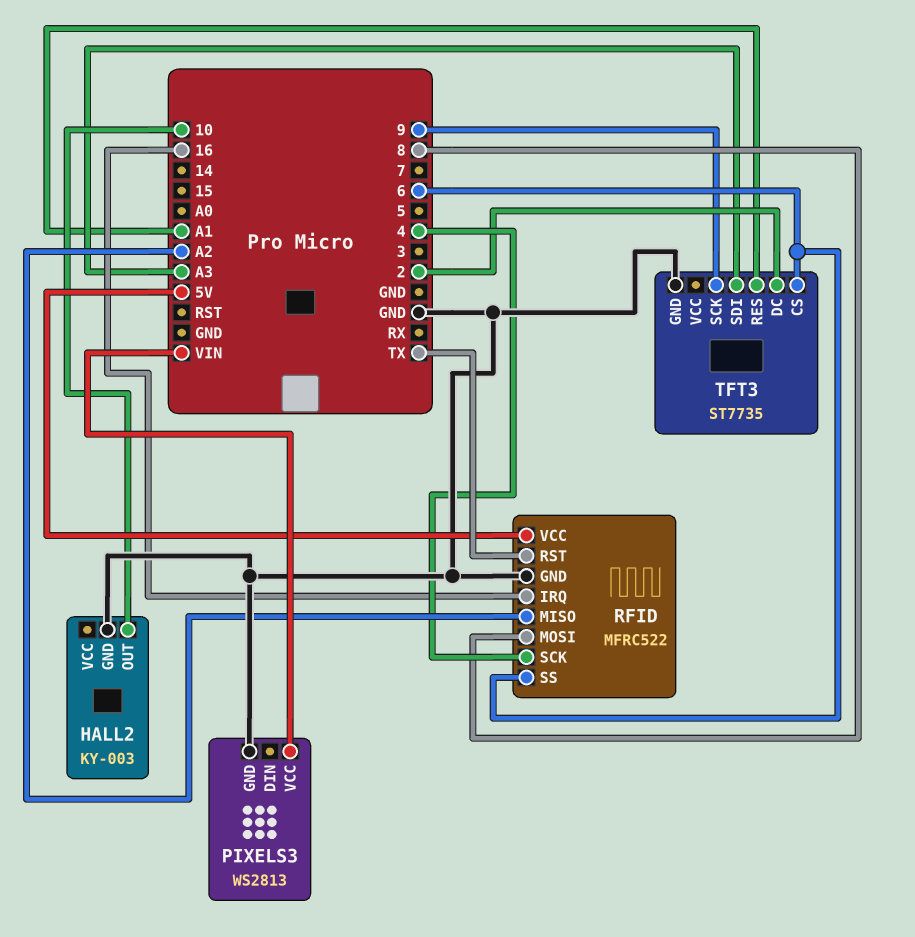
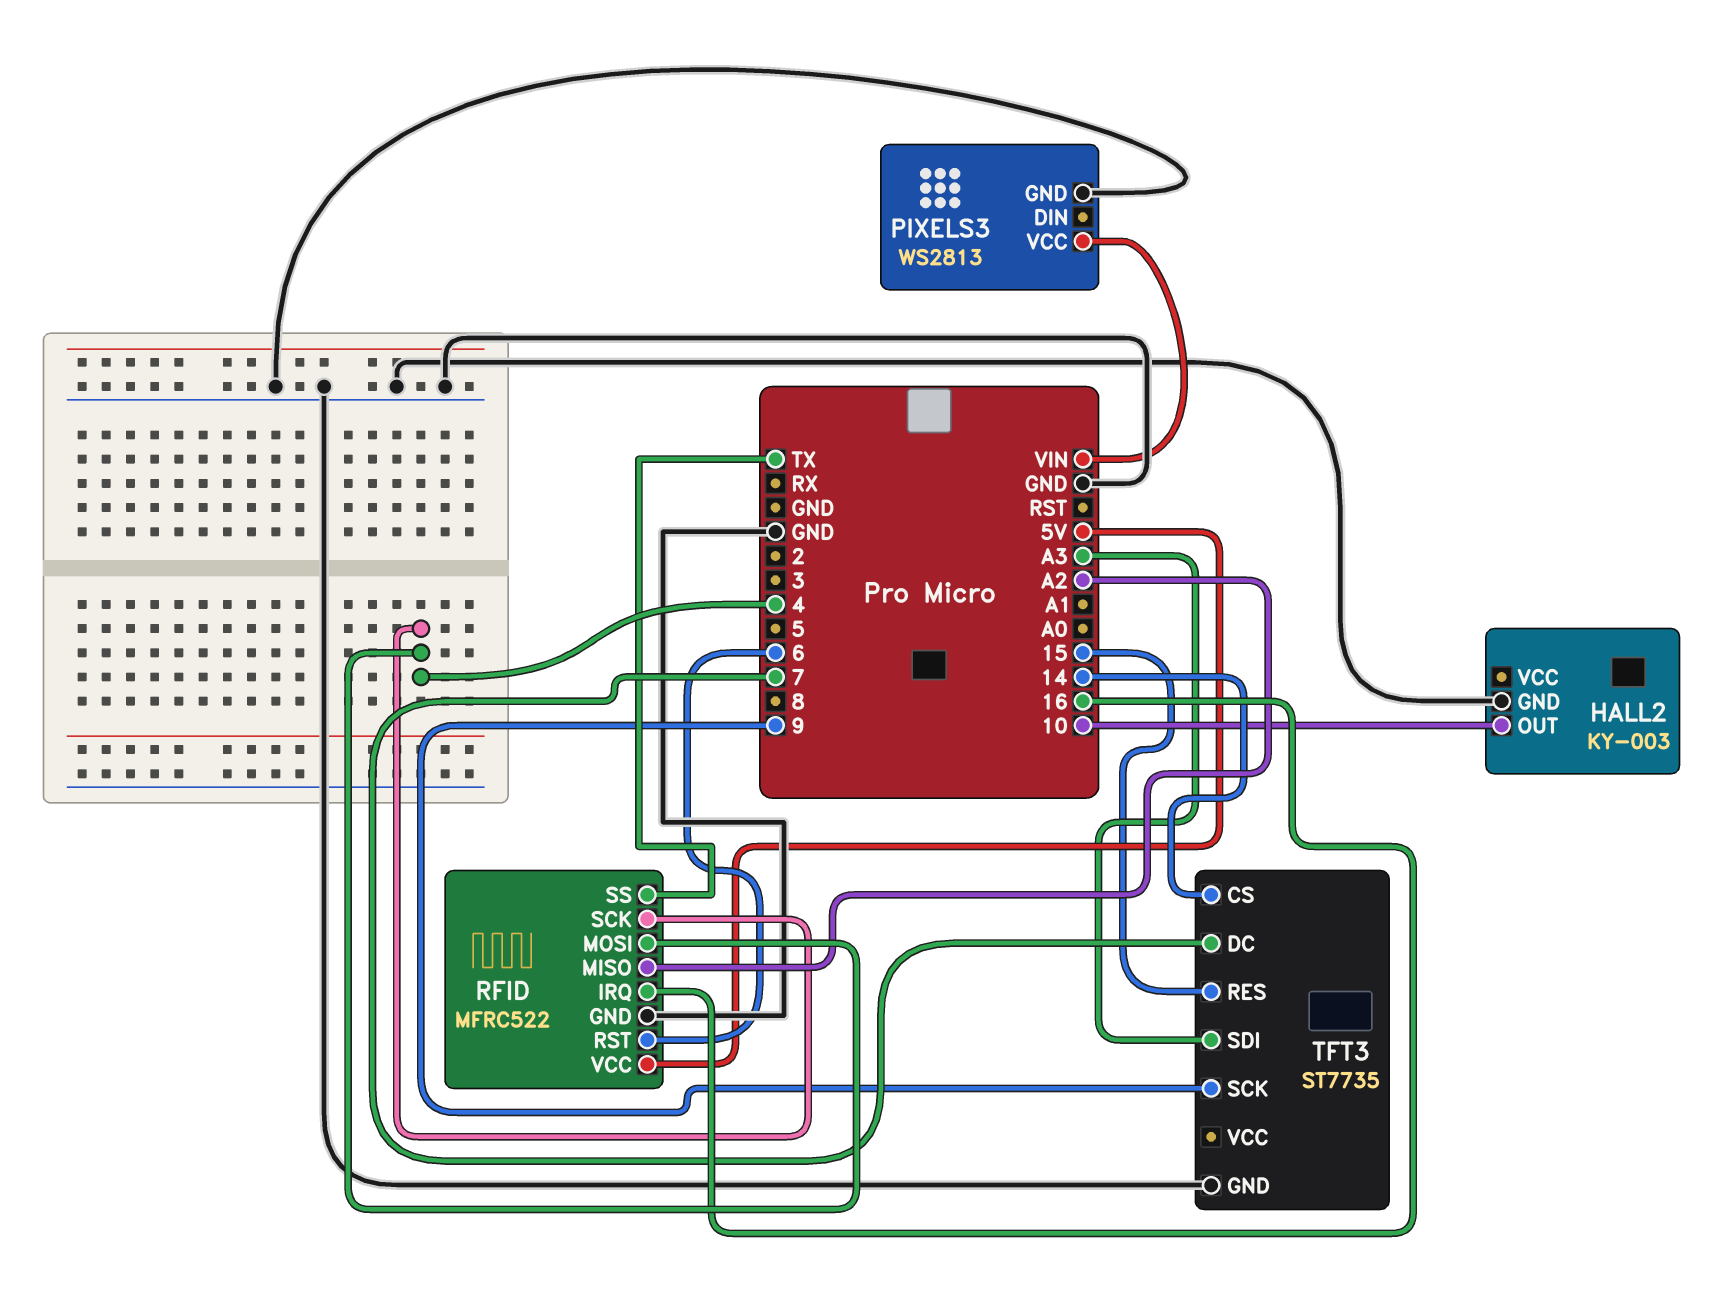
RFID pin MOSI: 8 -> 4
RFID pin RST: TX -> 6
RFID pin SS: 6 -> TX
TFT3 pin CS: 6 -> 14
TFT3 pin DC: 2 -> 7
TFT3 pin RES: A1 -> 15

